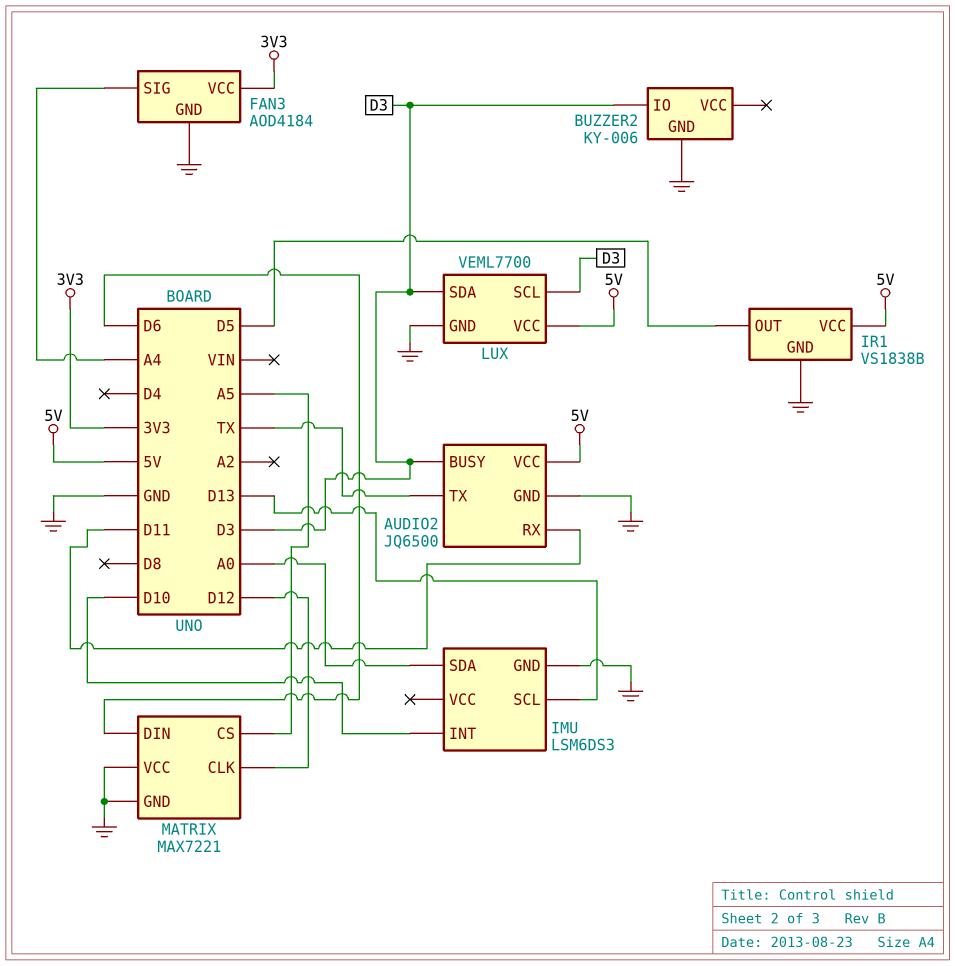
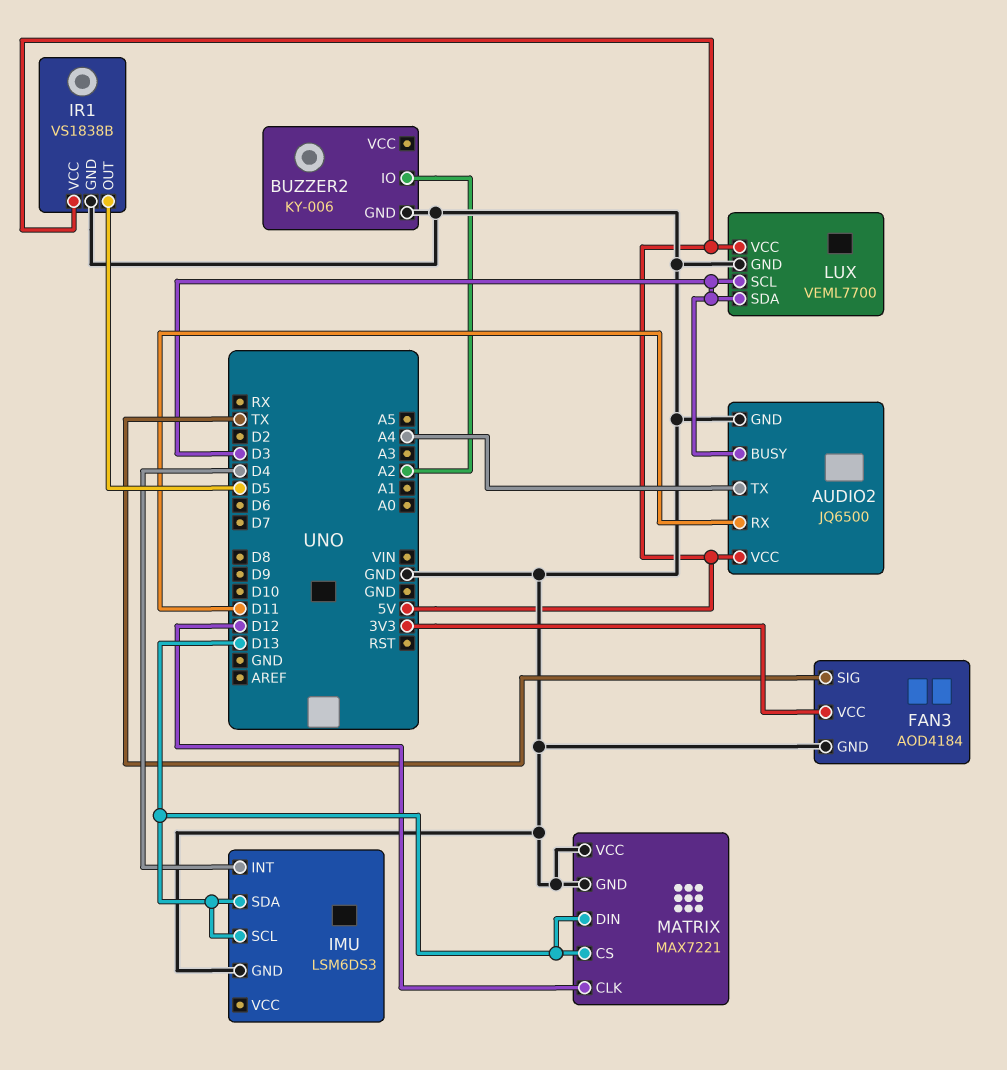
AUDIO2 pin TX: TX -> A4
BUZZER2 pin IO: D3 -> A2
FAN3 pin SIG: A4 -> TX
IMU pin INT: D10 -> D4
IMU pin SDA: A0 -> D13
MATRIX pin CS: A5 -> D13
MATRIX pin DIN: D6 -> D13

